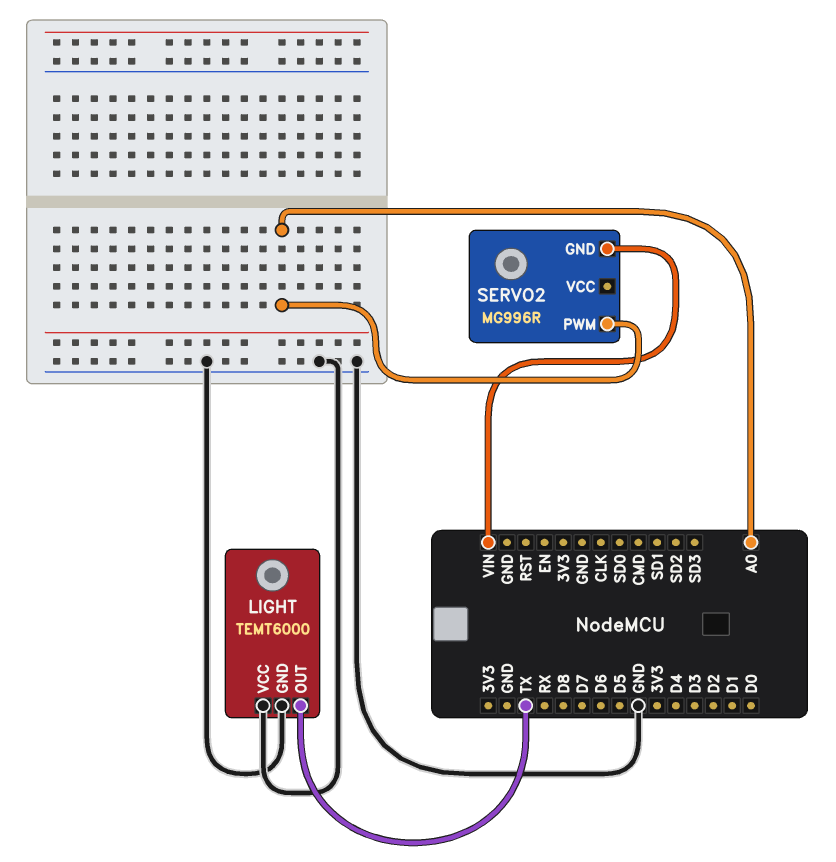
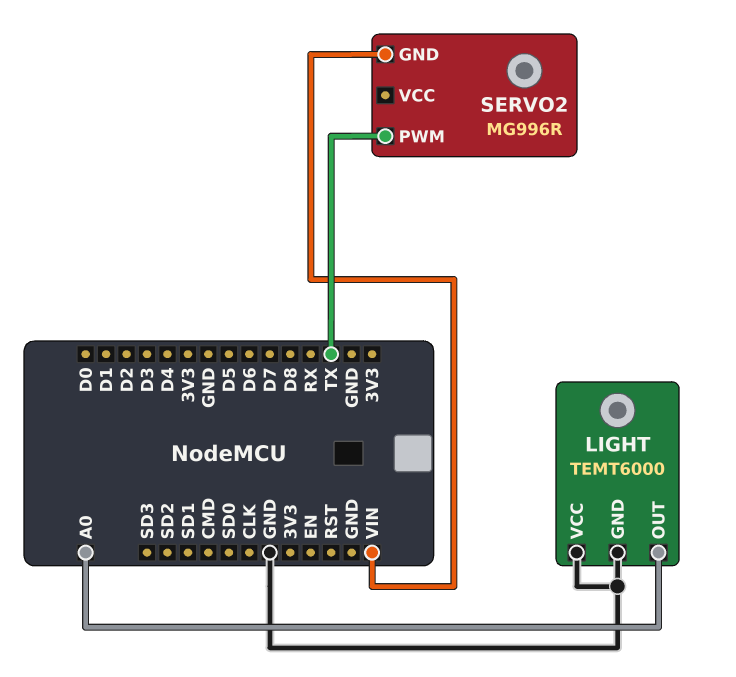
LIGHT pin OUT: TX -> A0
SERVO2 pin PWM: A0 -> TX

